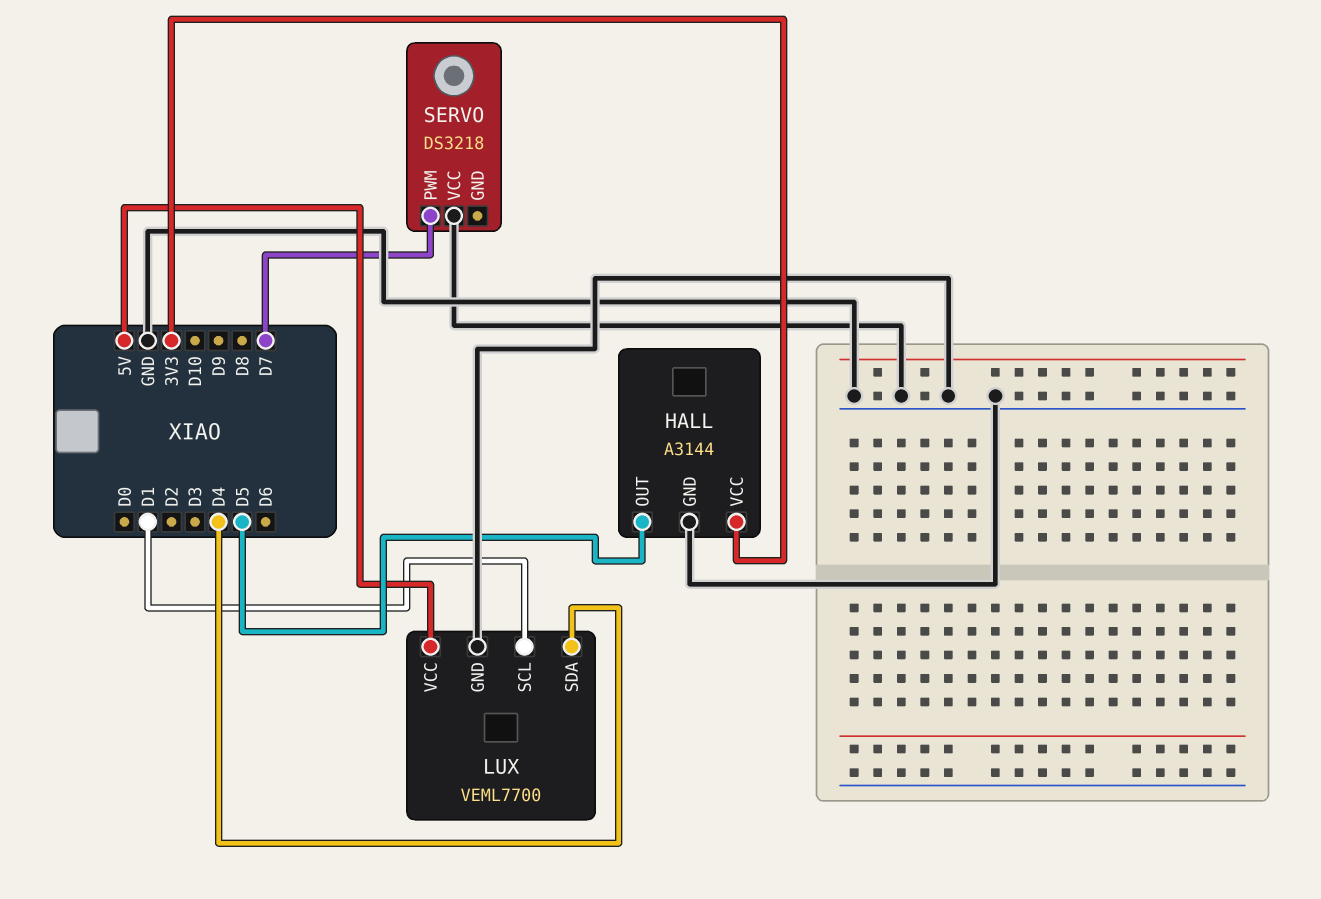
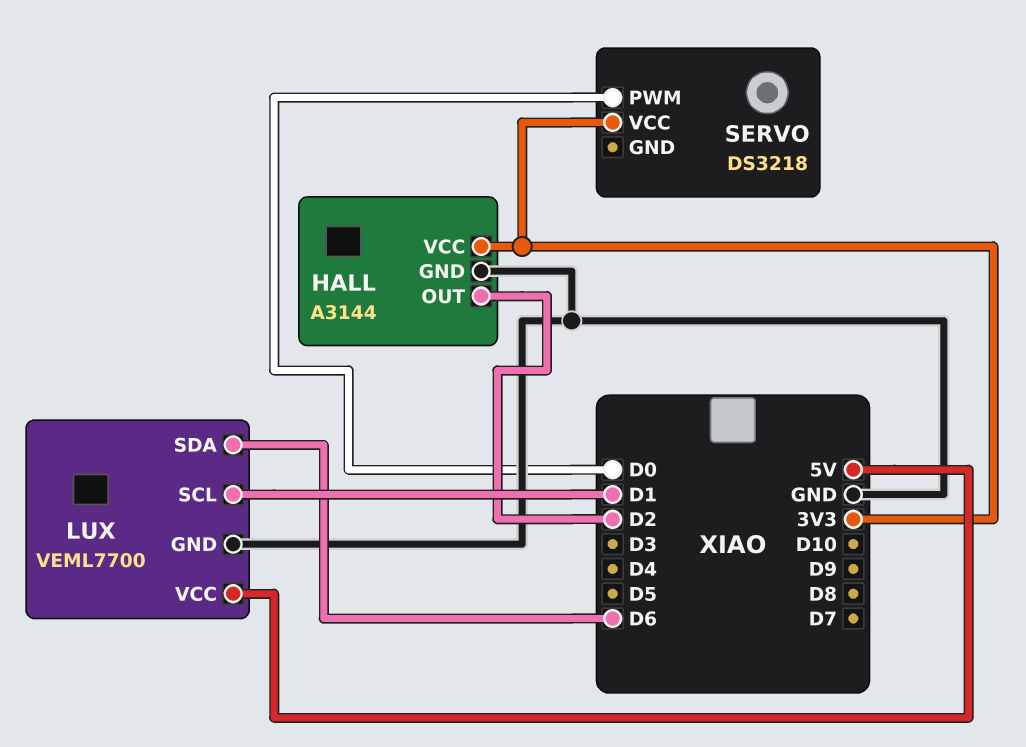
HALL pin OUT: D5 -> D2
LUX pin SDA: D4 -> D6
SERVO pin PWM: D7 -> D0
SERVO pin VCC: GND -> 3V3

